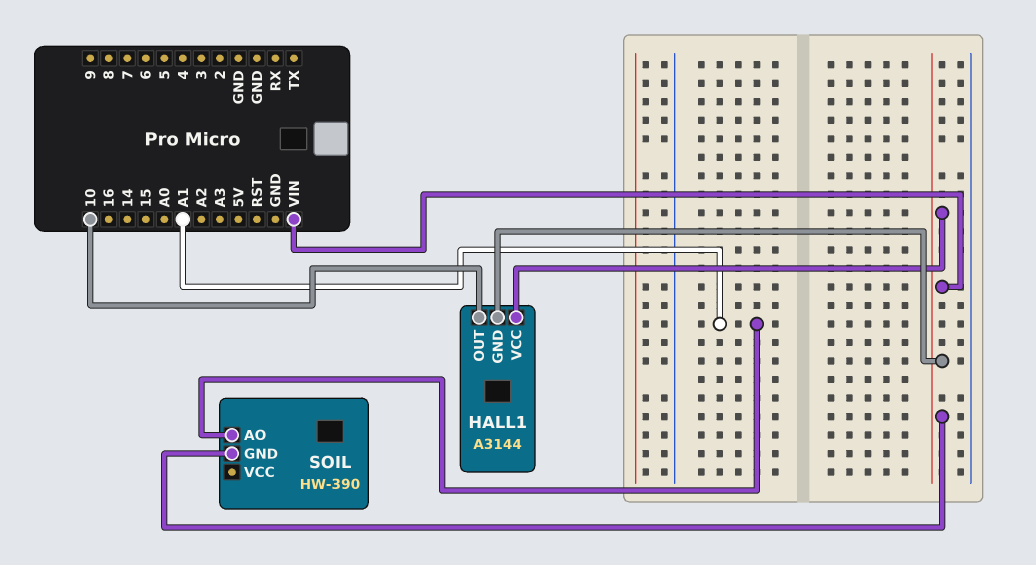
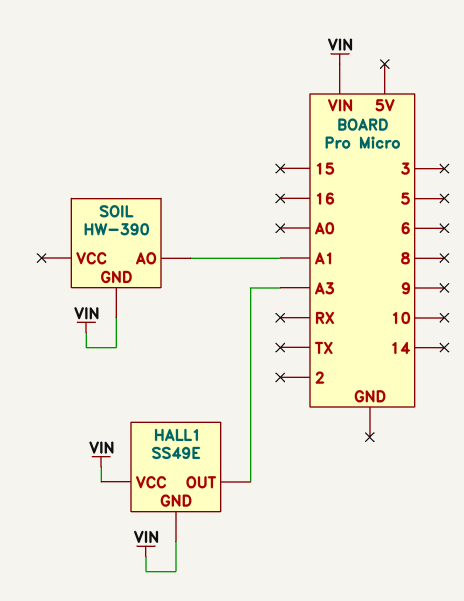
HALL1: A3144 -> SS49E
HALL1 pin OUT: 10 -> A3

